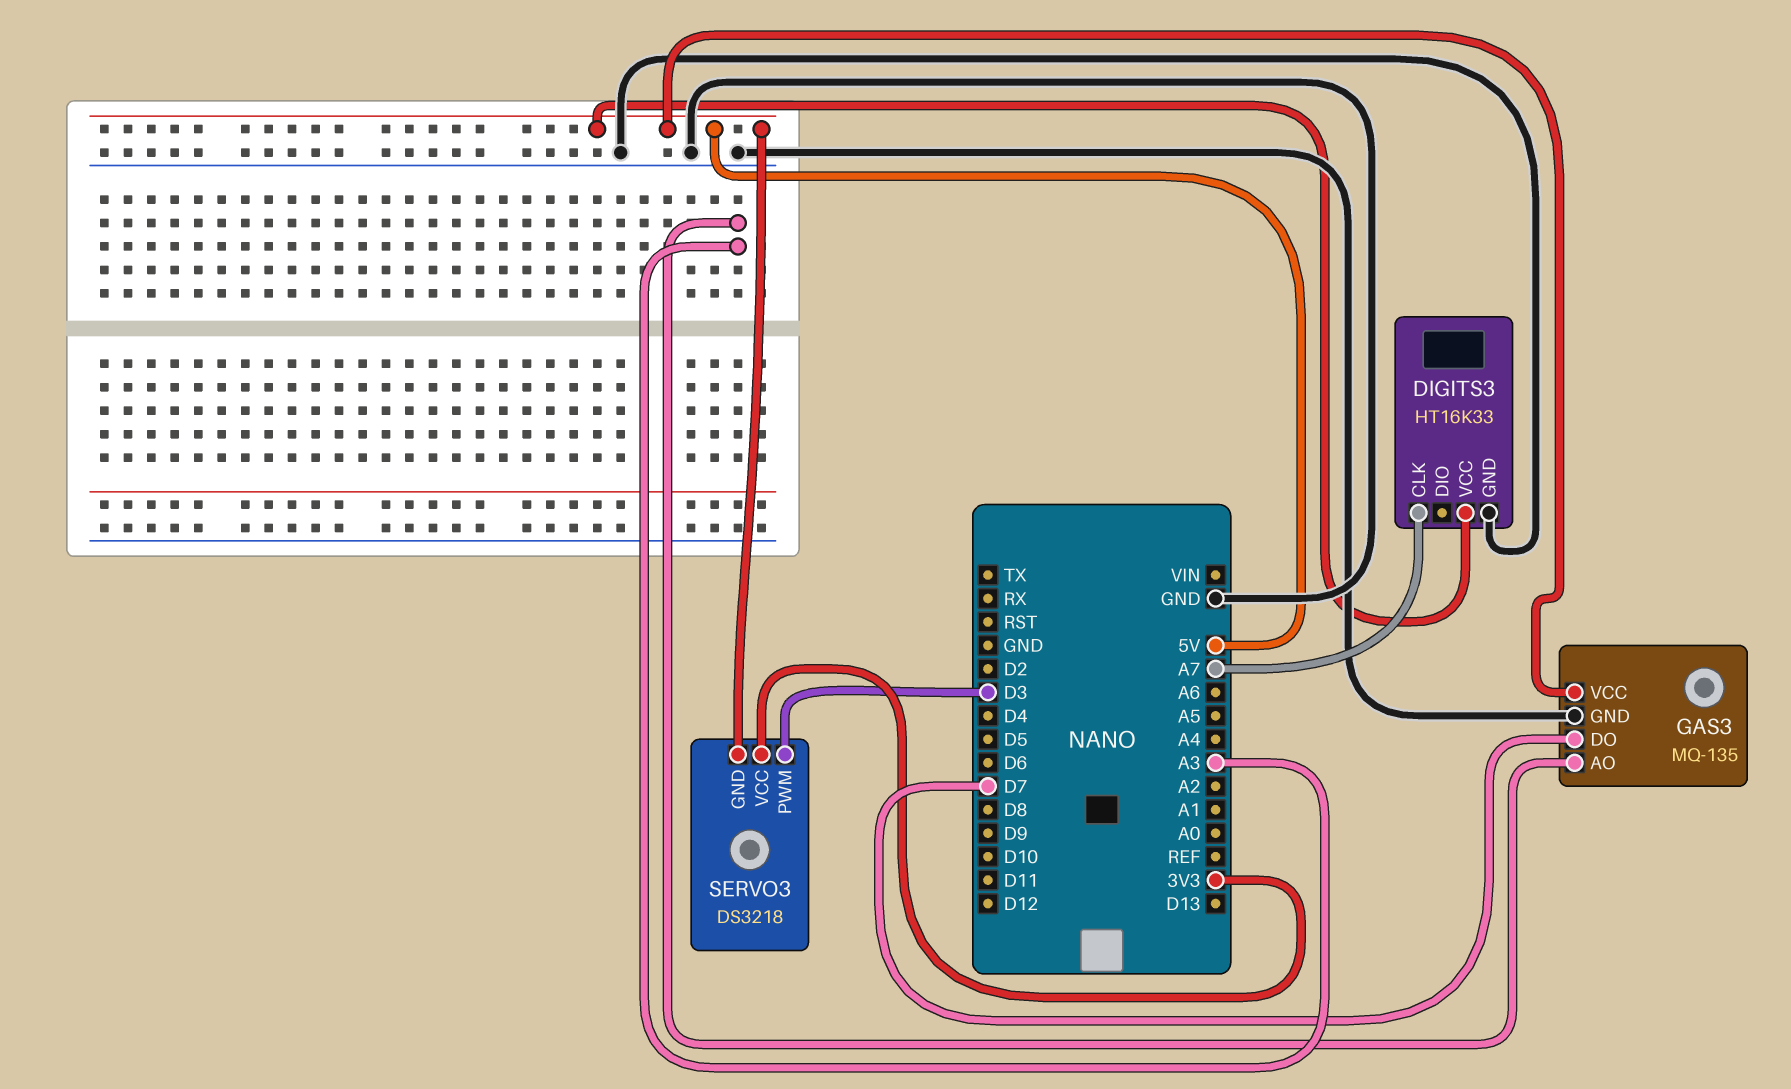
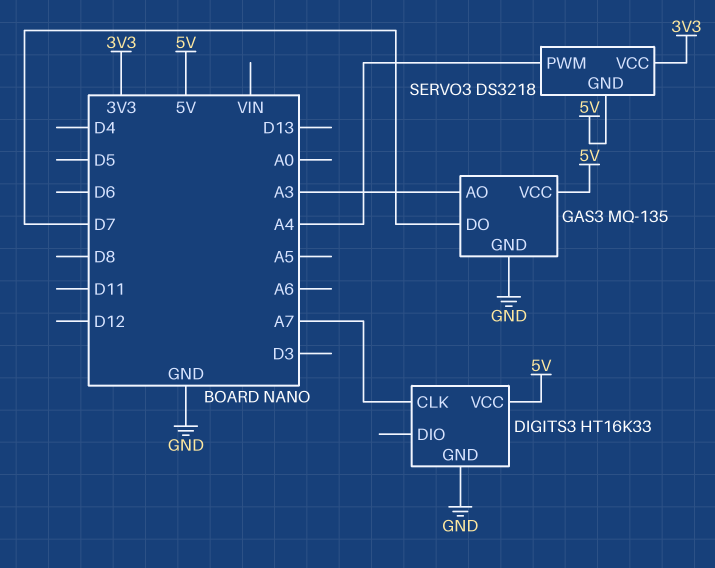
SERVO3 pin PWM: D3 -> A4

